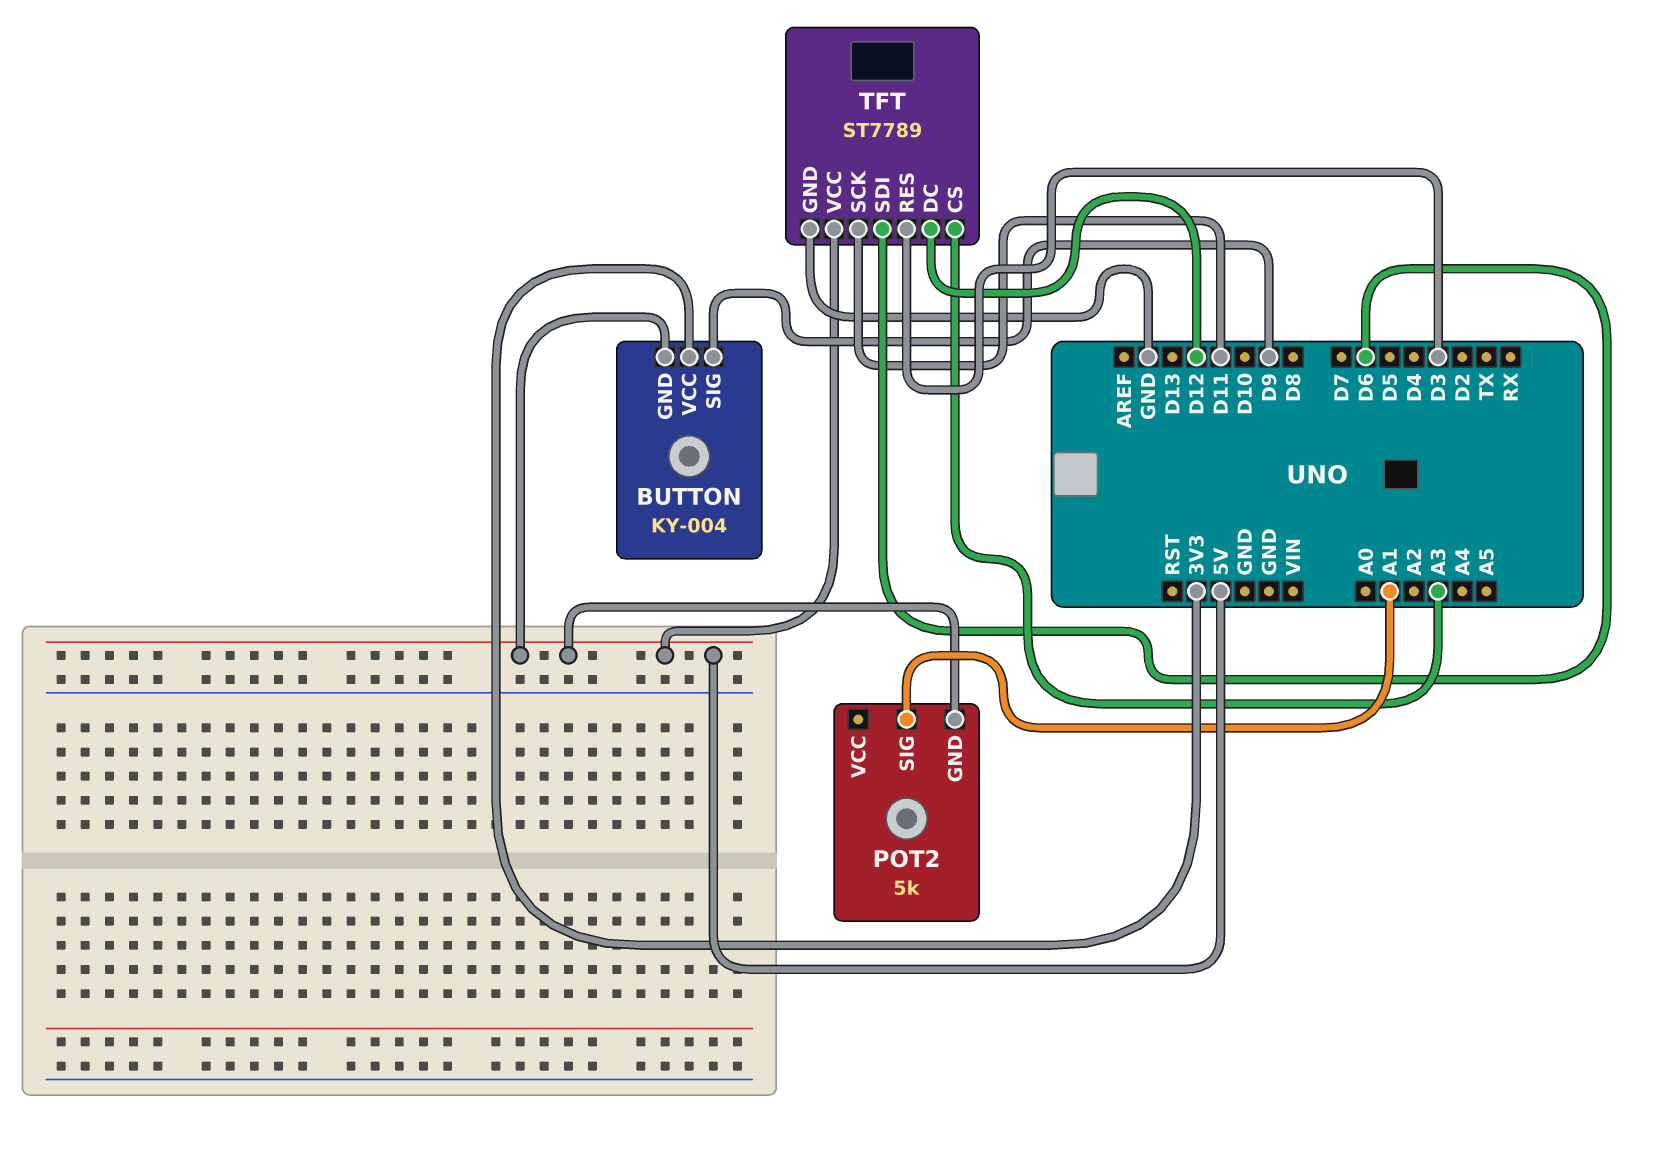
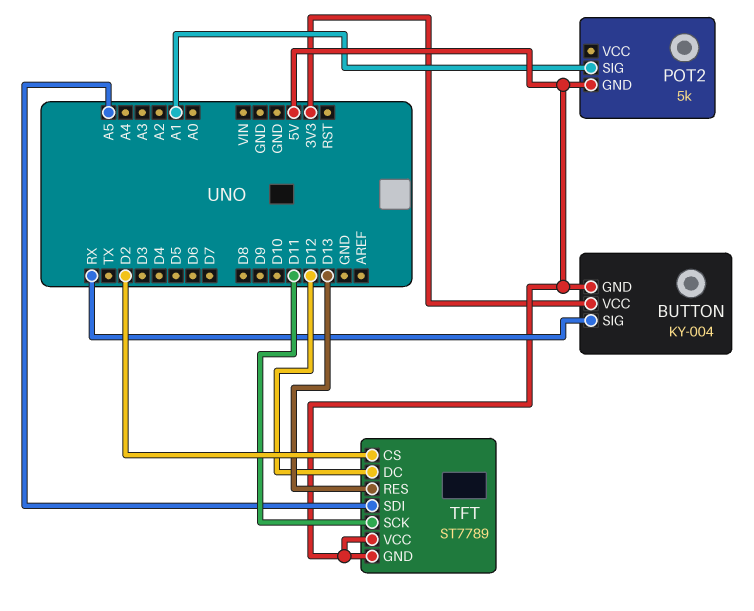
BUTTON pin SIG: D9 -> RX
TFT pin CS: A3 -> D2
TFT pin GND: GND -> 5V
TFT pin RES: D3 -> D13
TFT pin SDI: D6 -> A5

